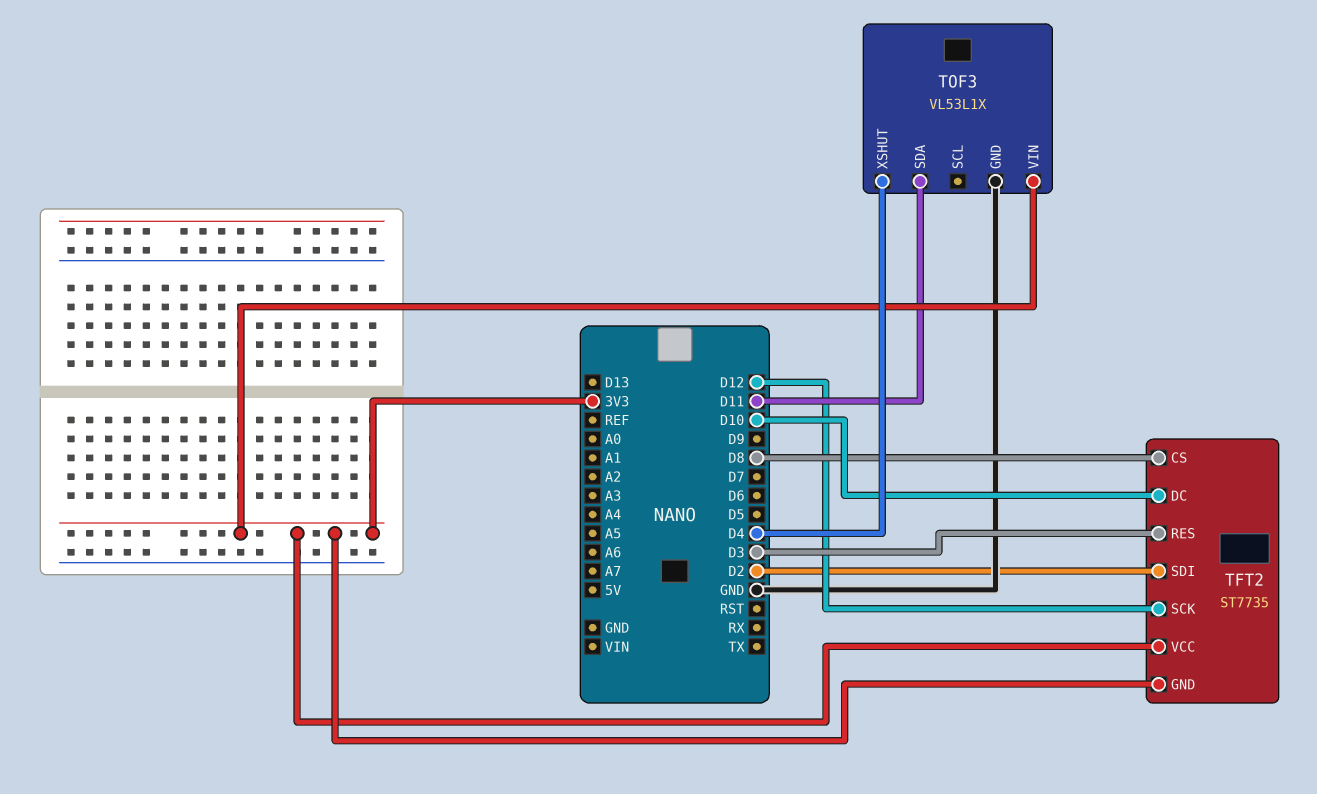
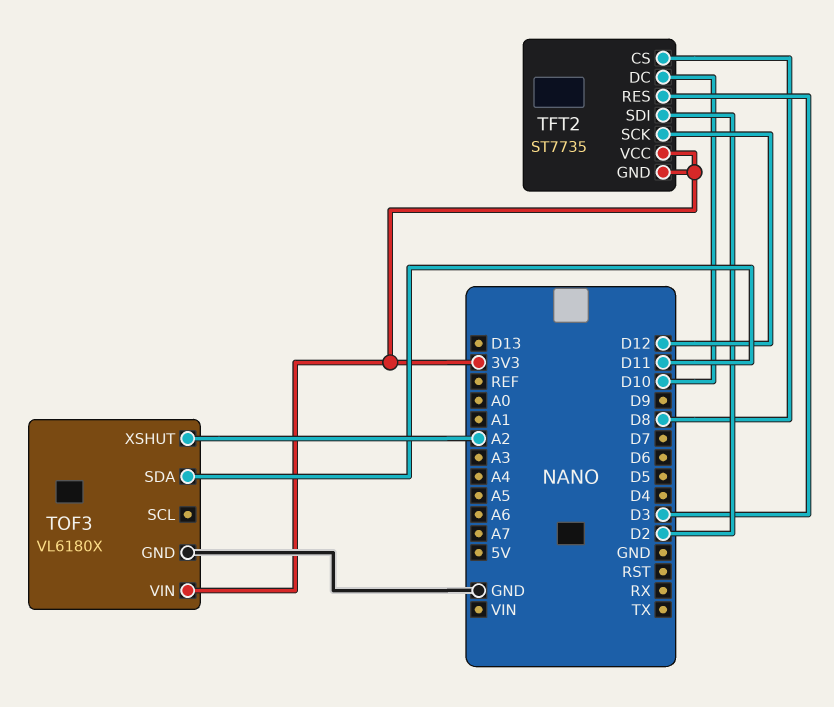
TOF3: VL53L1X -> VL6180X
TOF3 pin XSHUT: D4 -> A2

